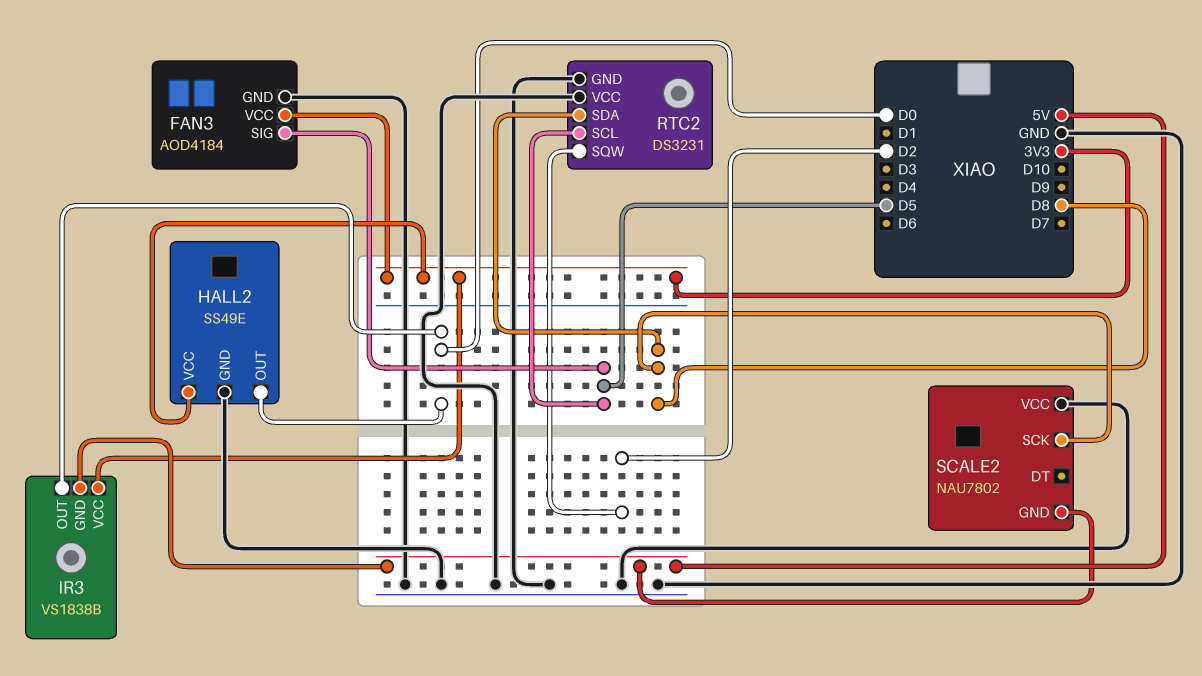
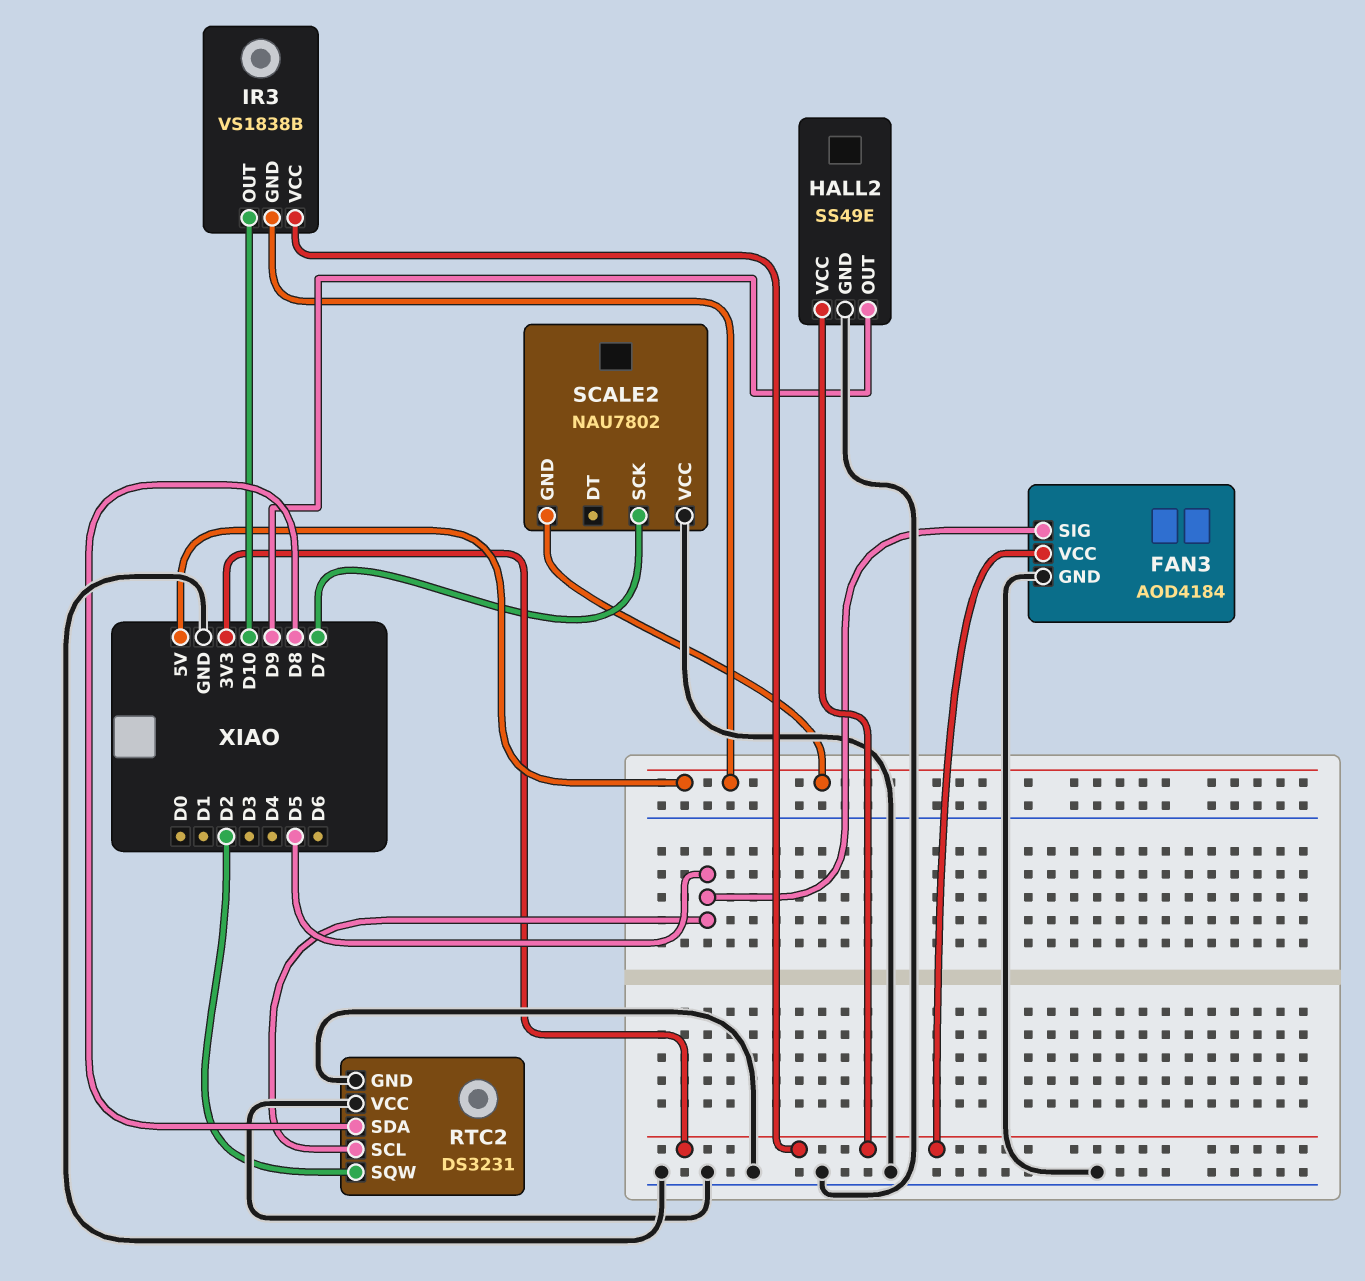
HALL2 pin OUT: D0 -> D9
IR3 pin OUT: D0 -> D10
SCALE2 pin SCK: D8 -> D7

